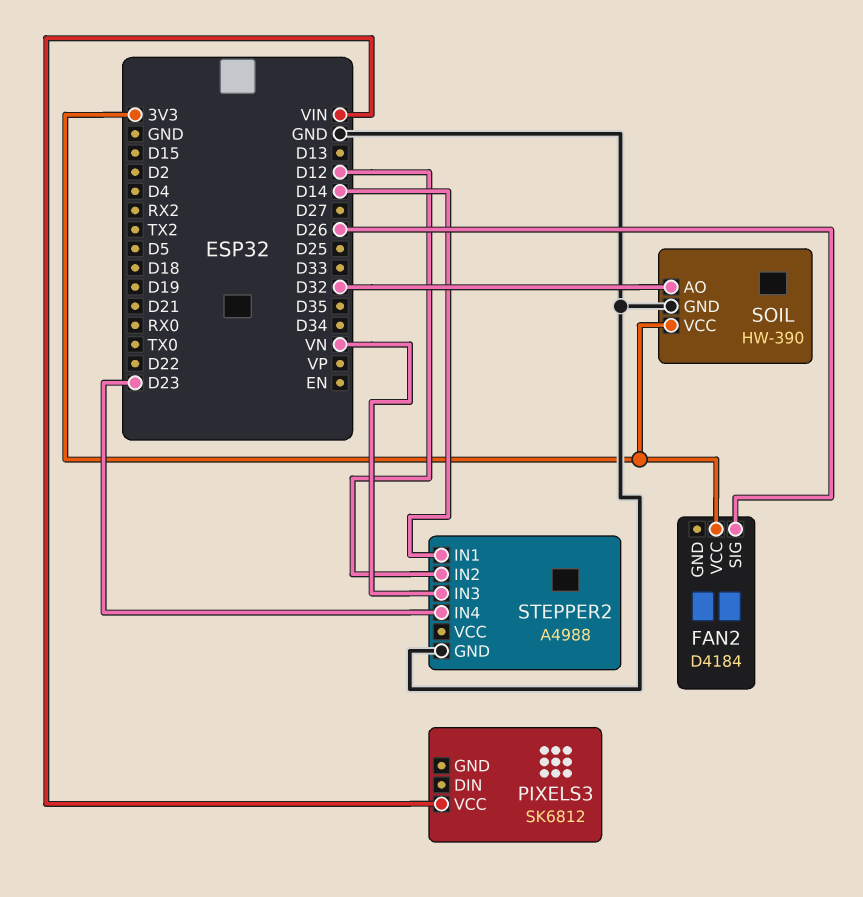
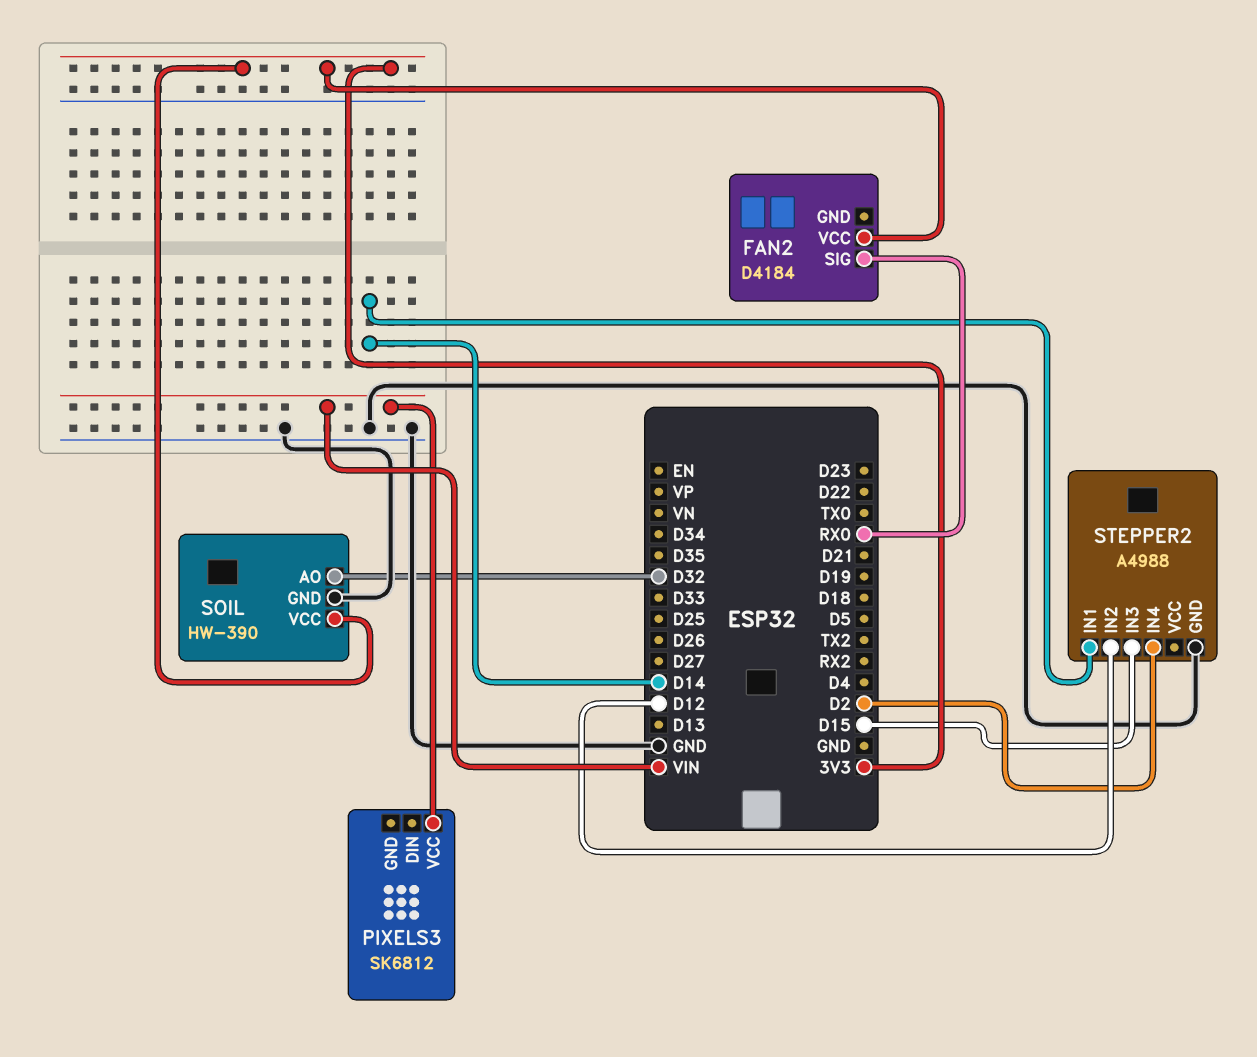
FAN2 pin SIG: D26 -> RX0
STEPPER2 pin IN3: VN -> D15
STEPPER2 pin IN4: D23 -> D2

